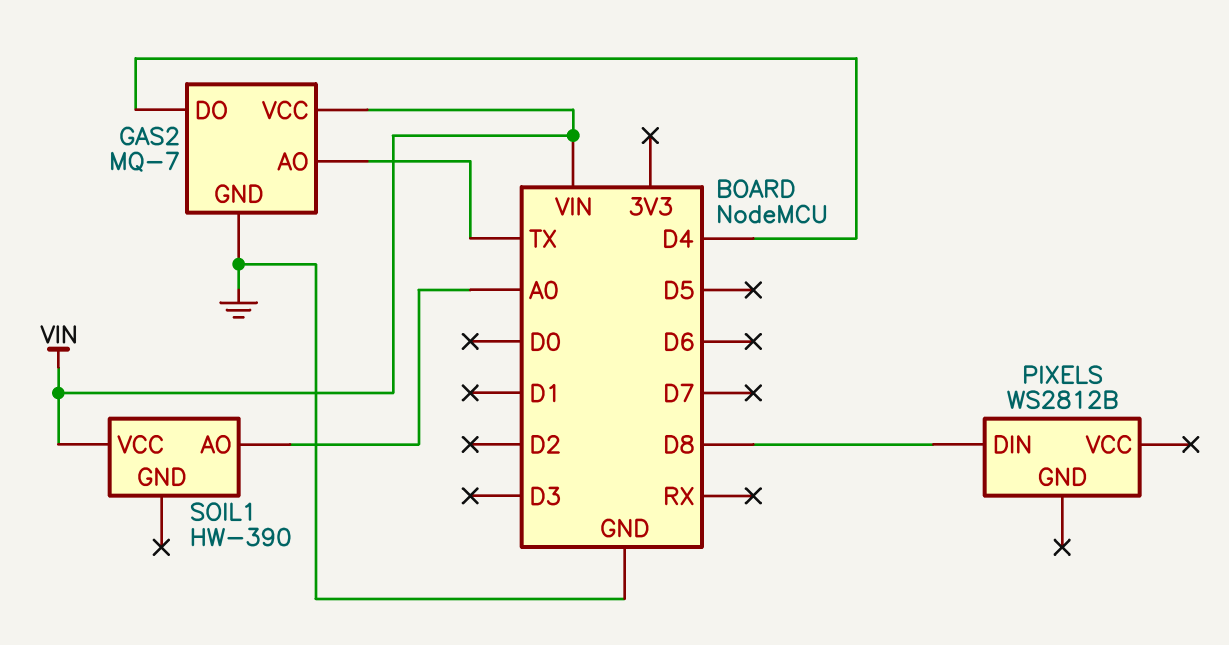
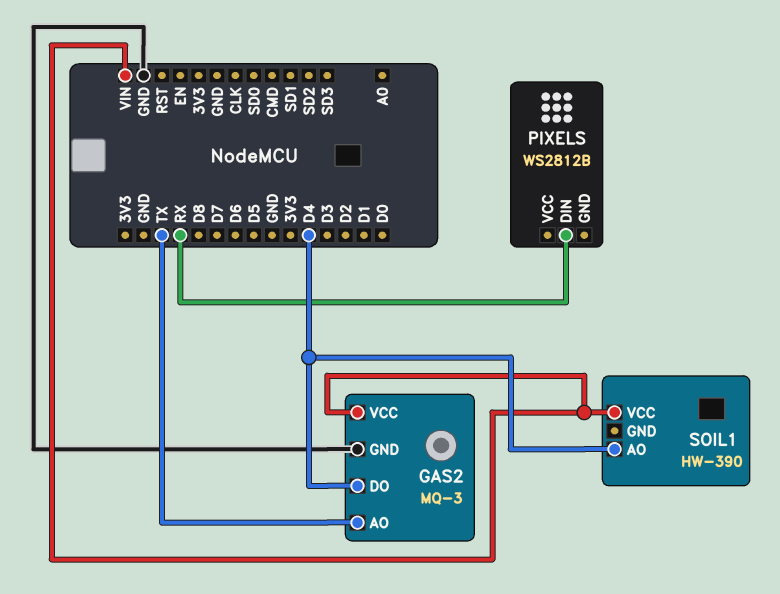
GAS2: MQ-7 -> MQ-3
PIXELS pin DIN: D8 -> RX
SOIL1 pin AO: A0 -> D4

